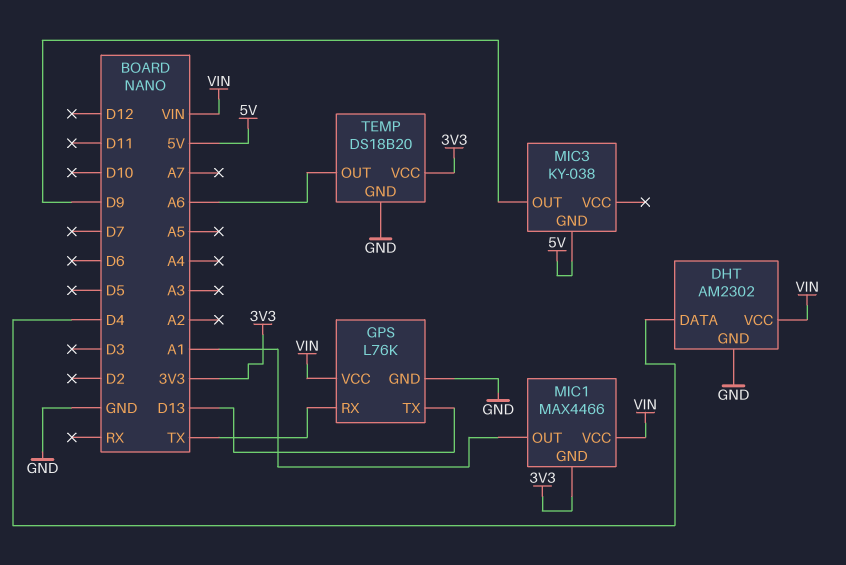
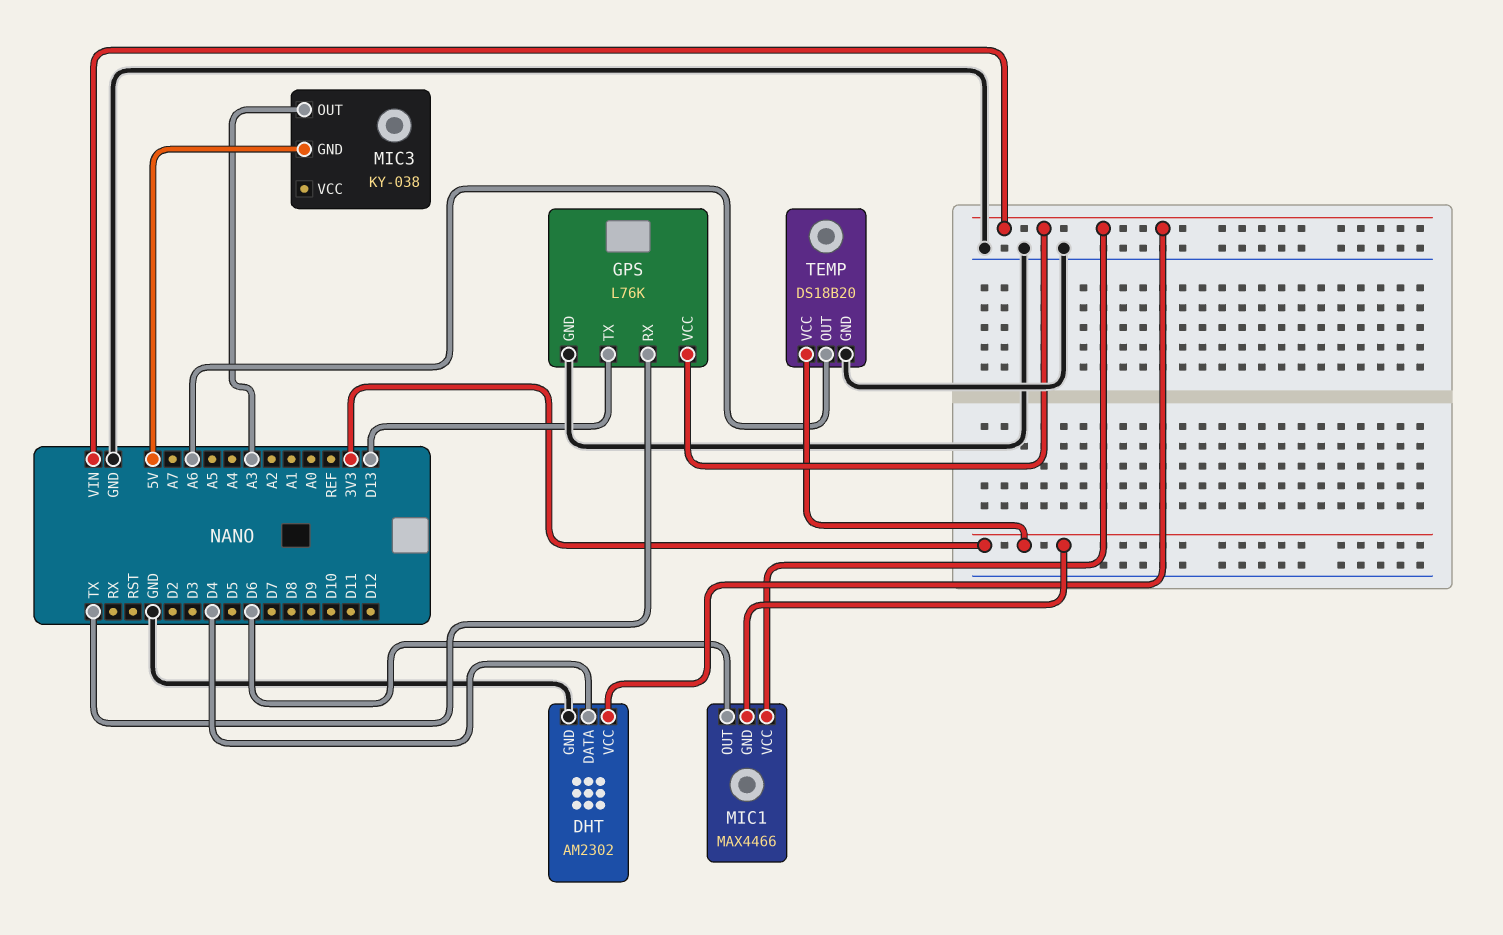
MIC1 pin OUT: A1 -> D6
MIC3 pin OUT: D9 -> A3

